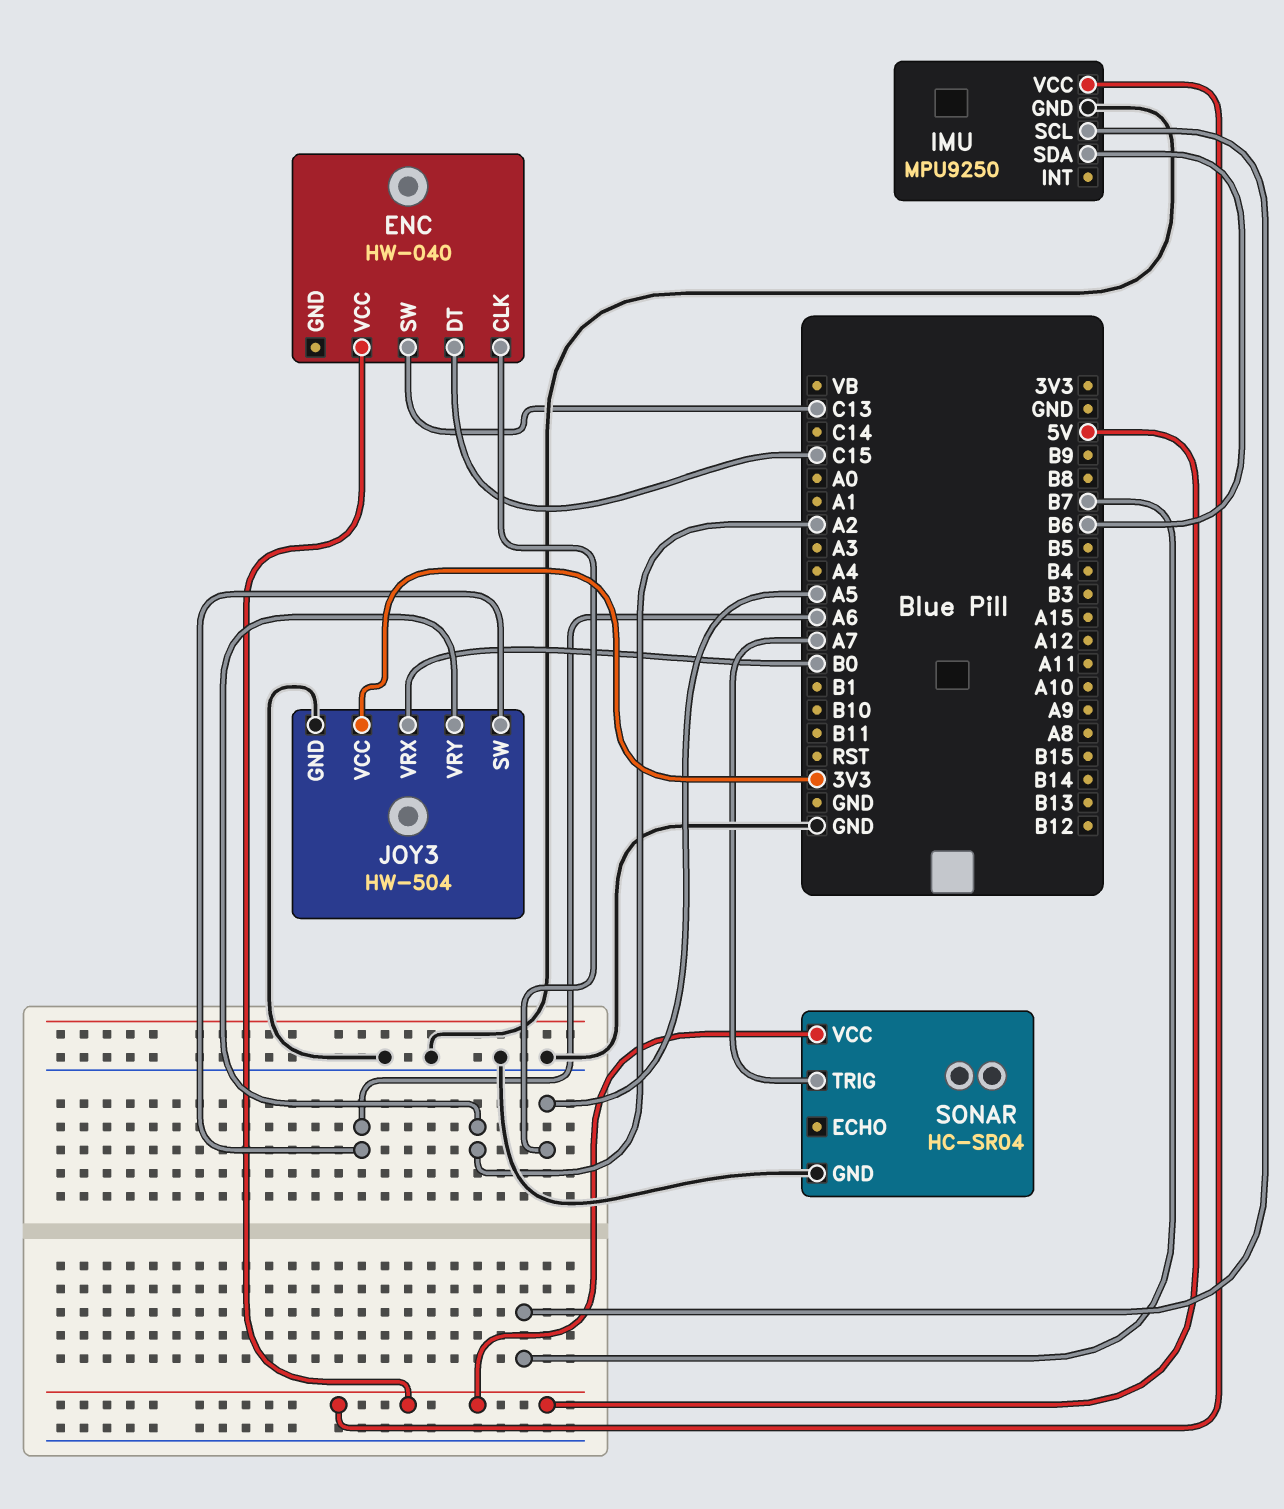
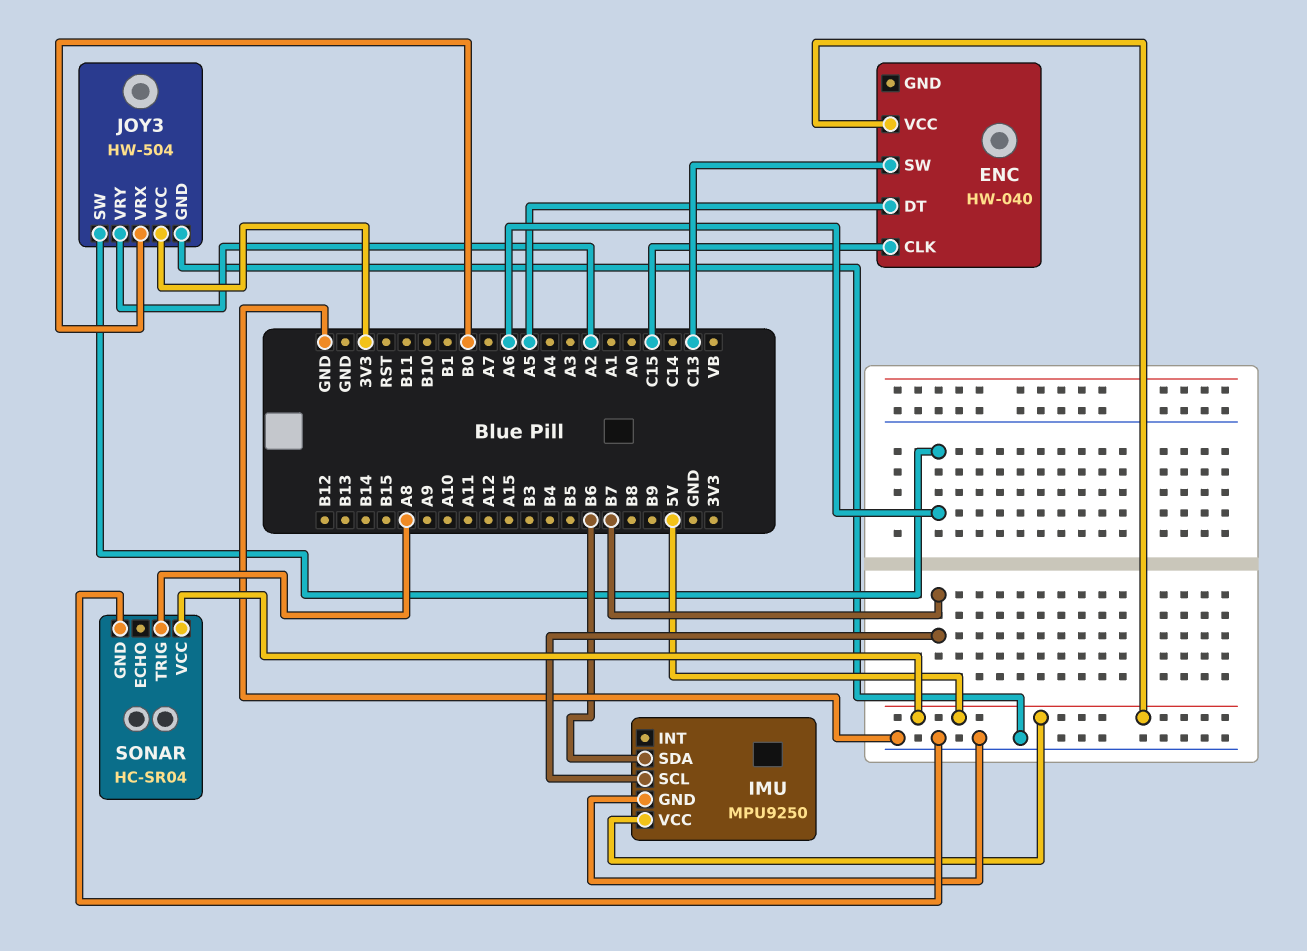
ENC pin CLK: A5 -> C15
ENC pin DT: C15 -> A5
SONAR pin TRIG: A7 -> A8

